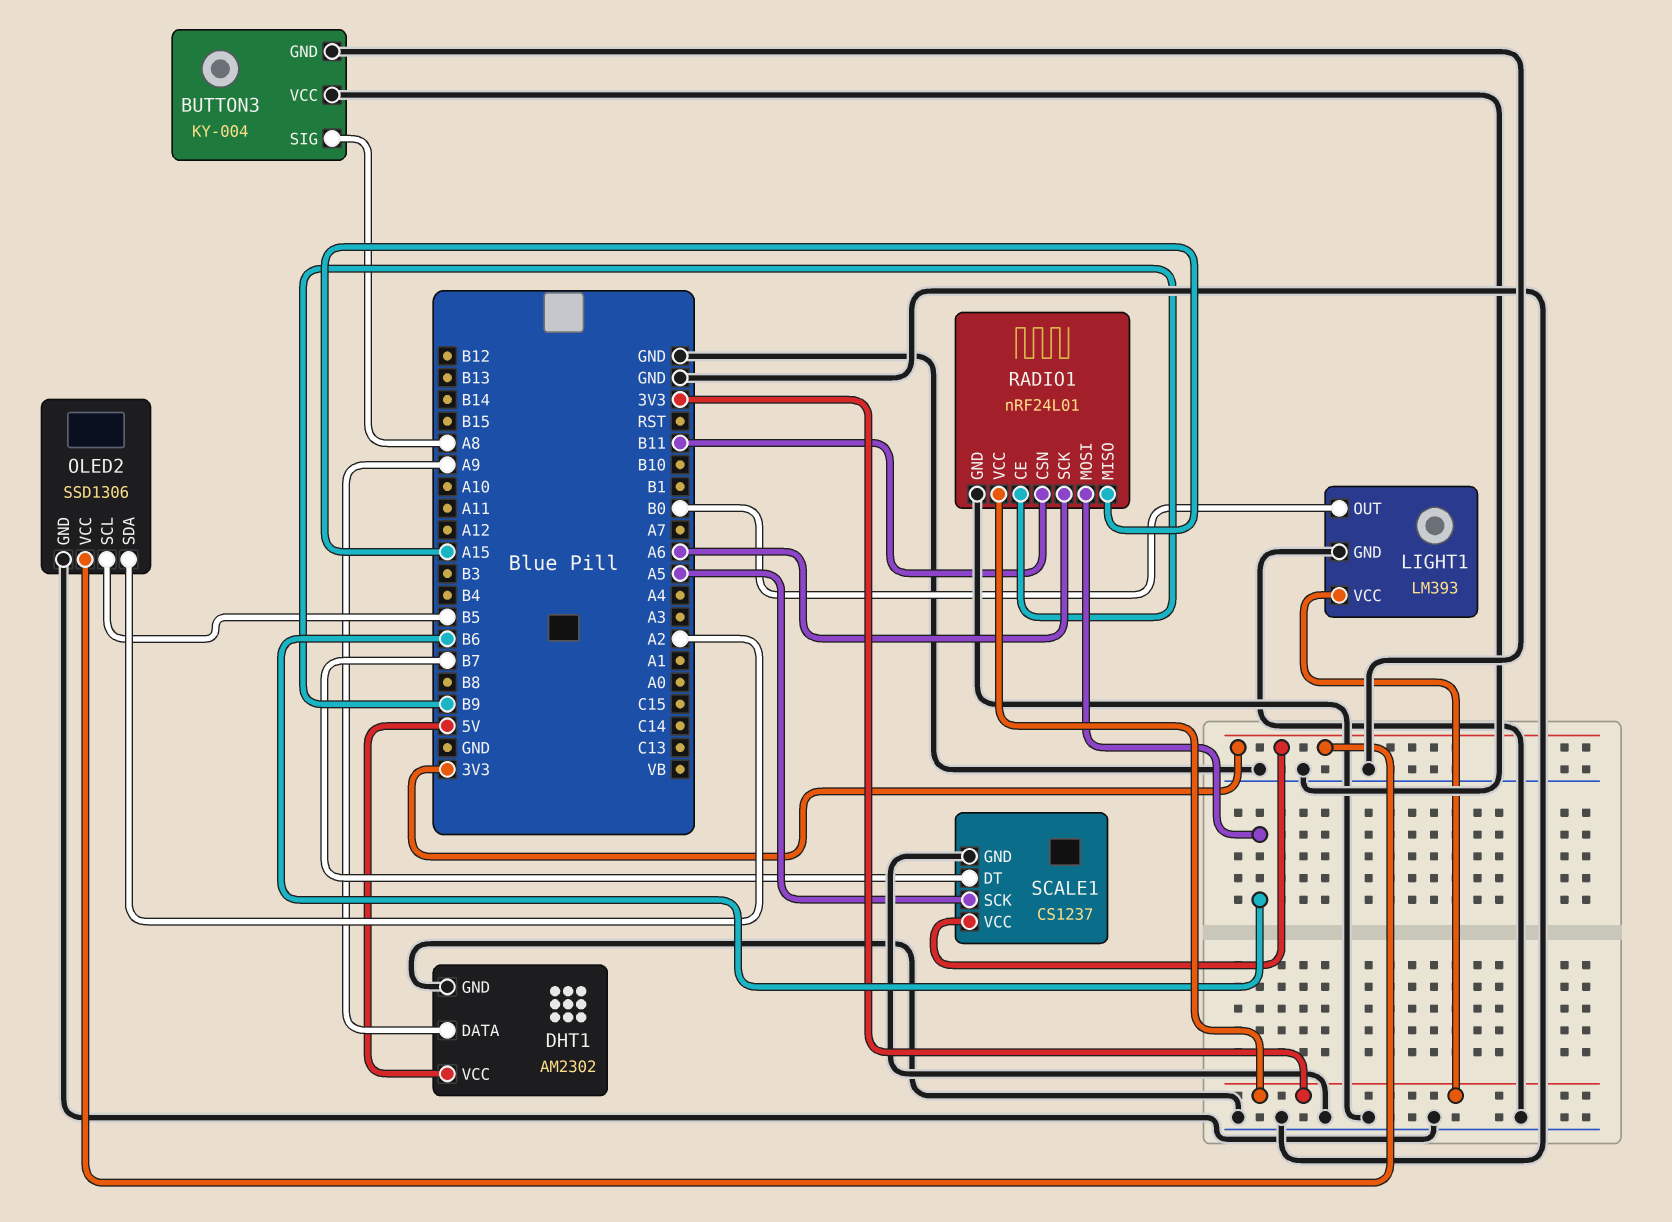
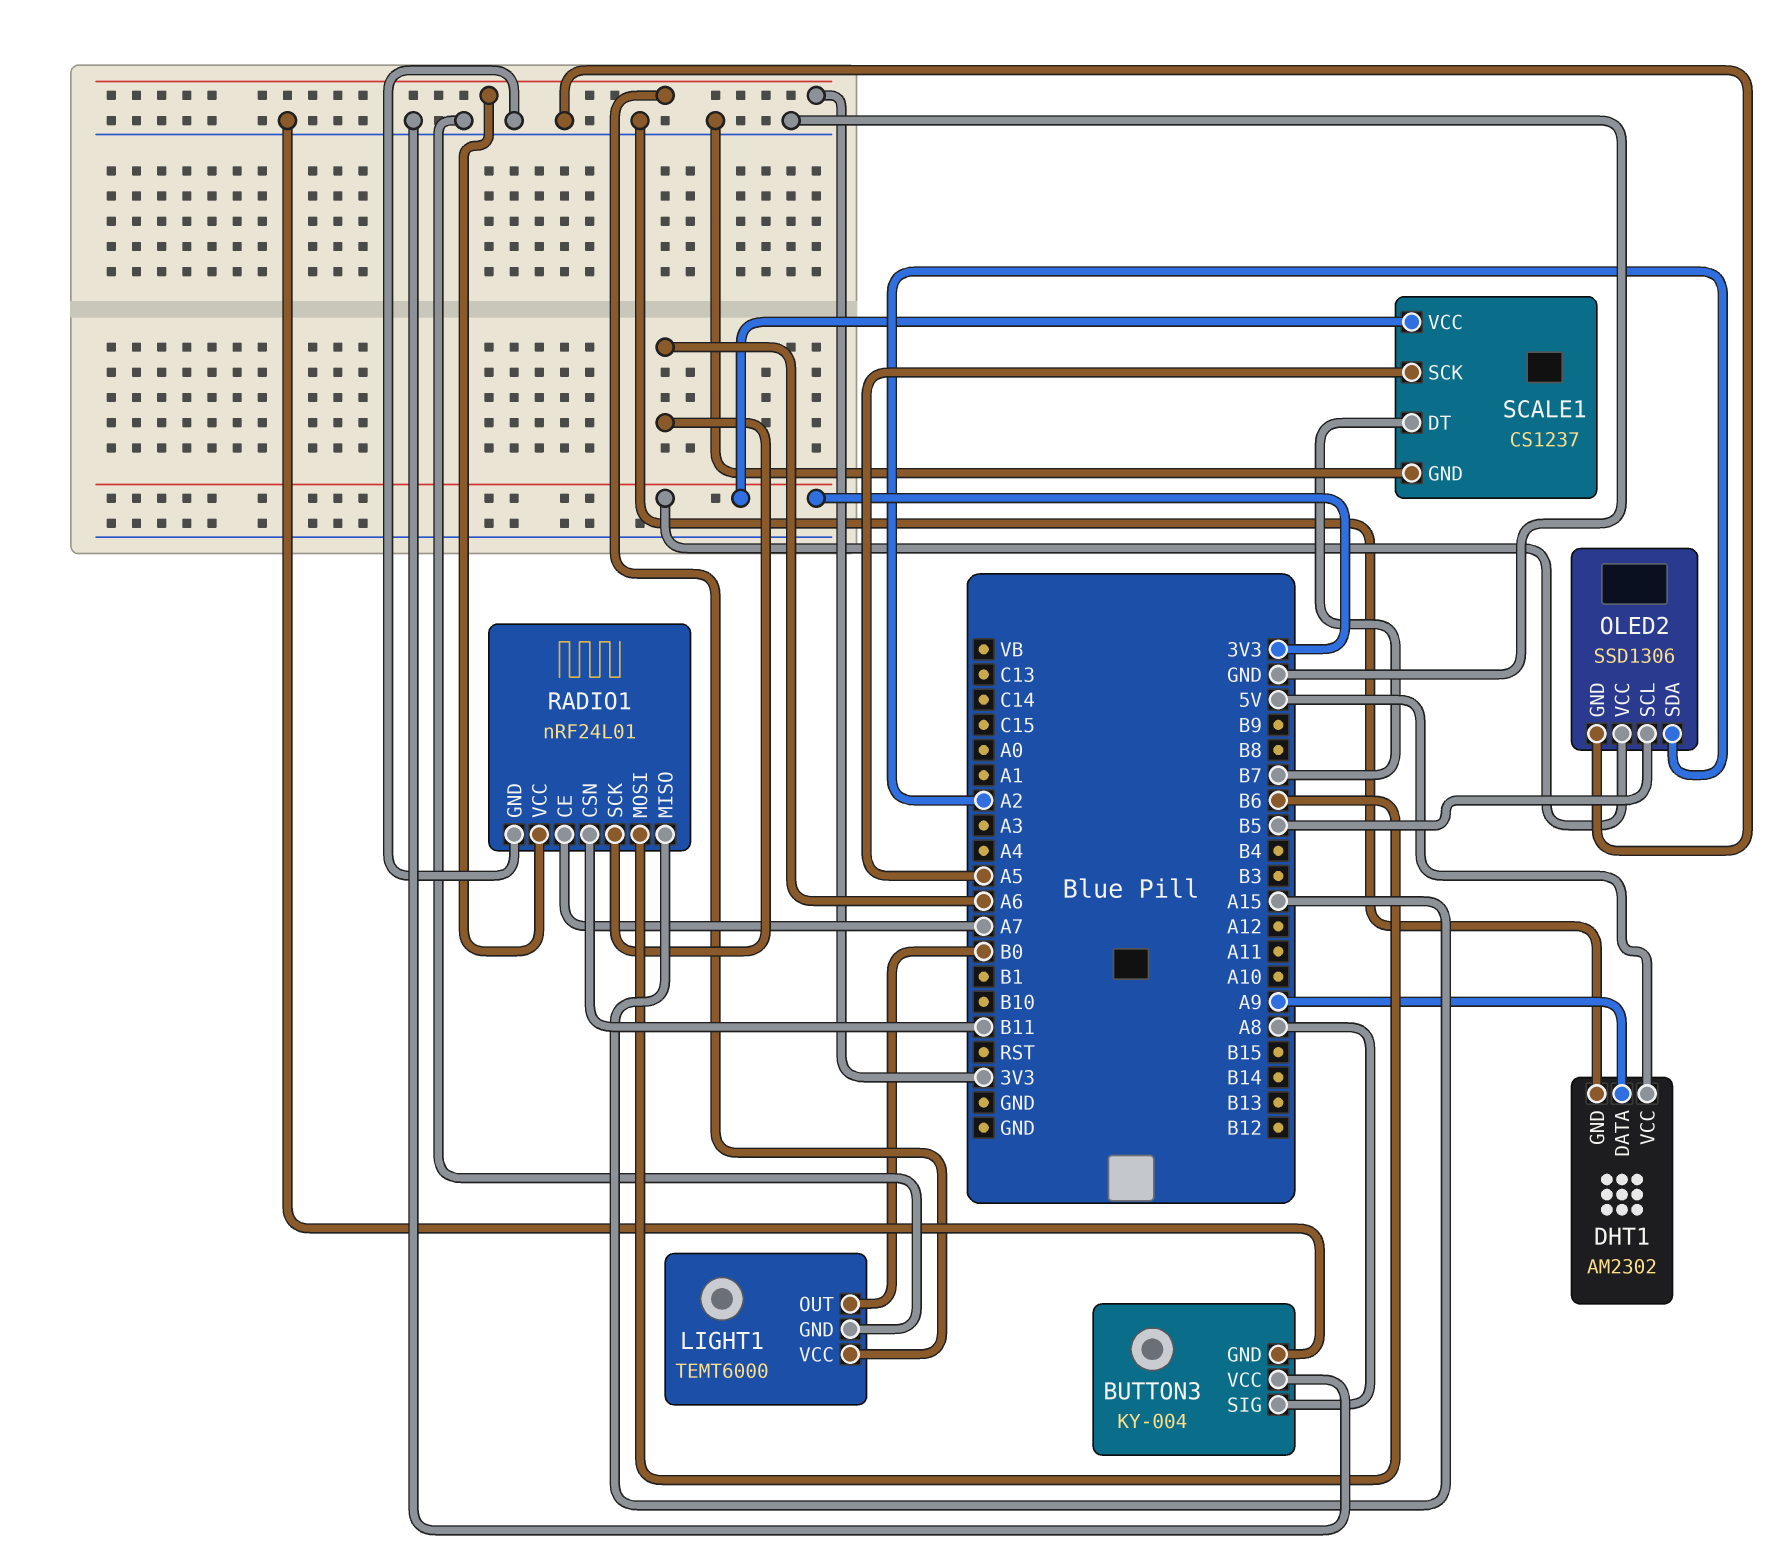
LIGHT1: LM393 -> TEMT6000
RADIO1 pin CE: B9 -> A7

